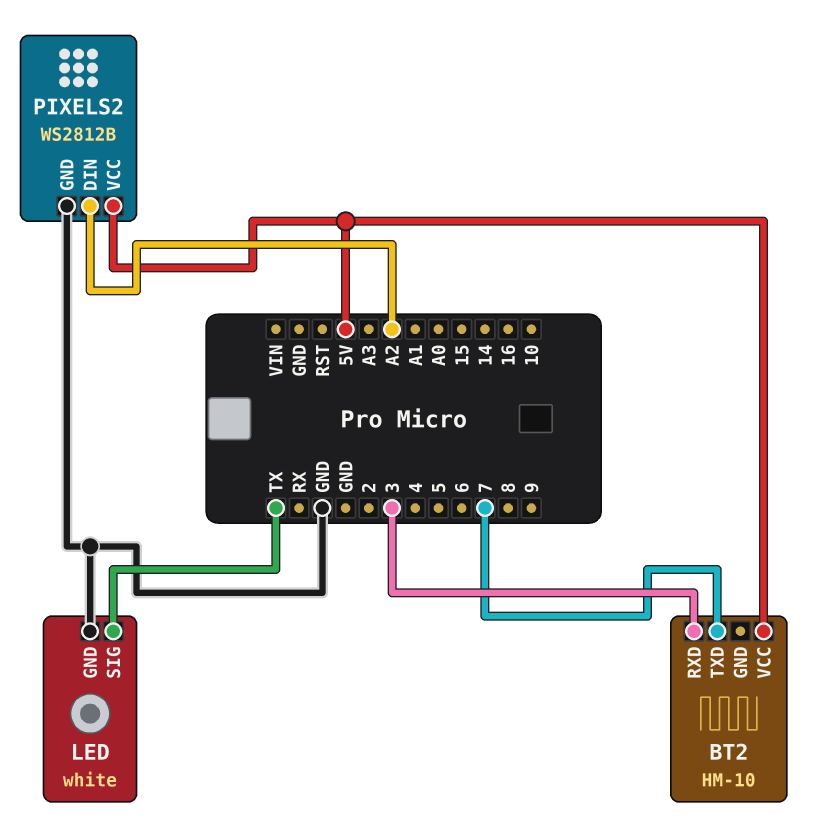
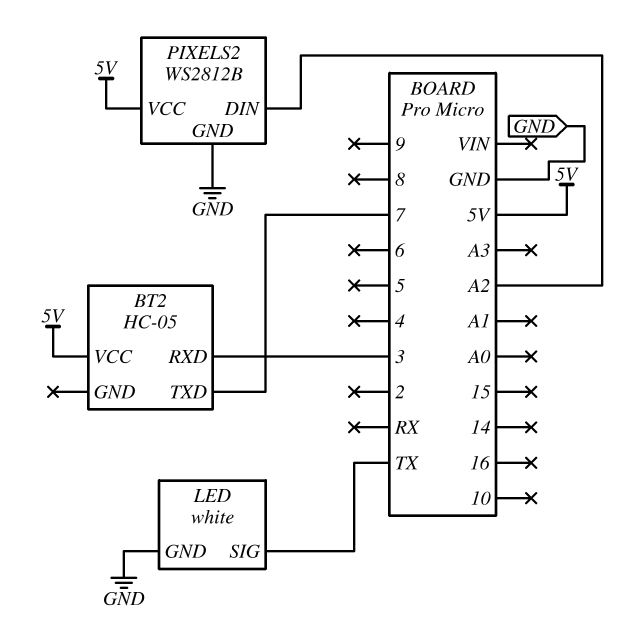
BT2: HM-10 -> HC-05

